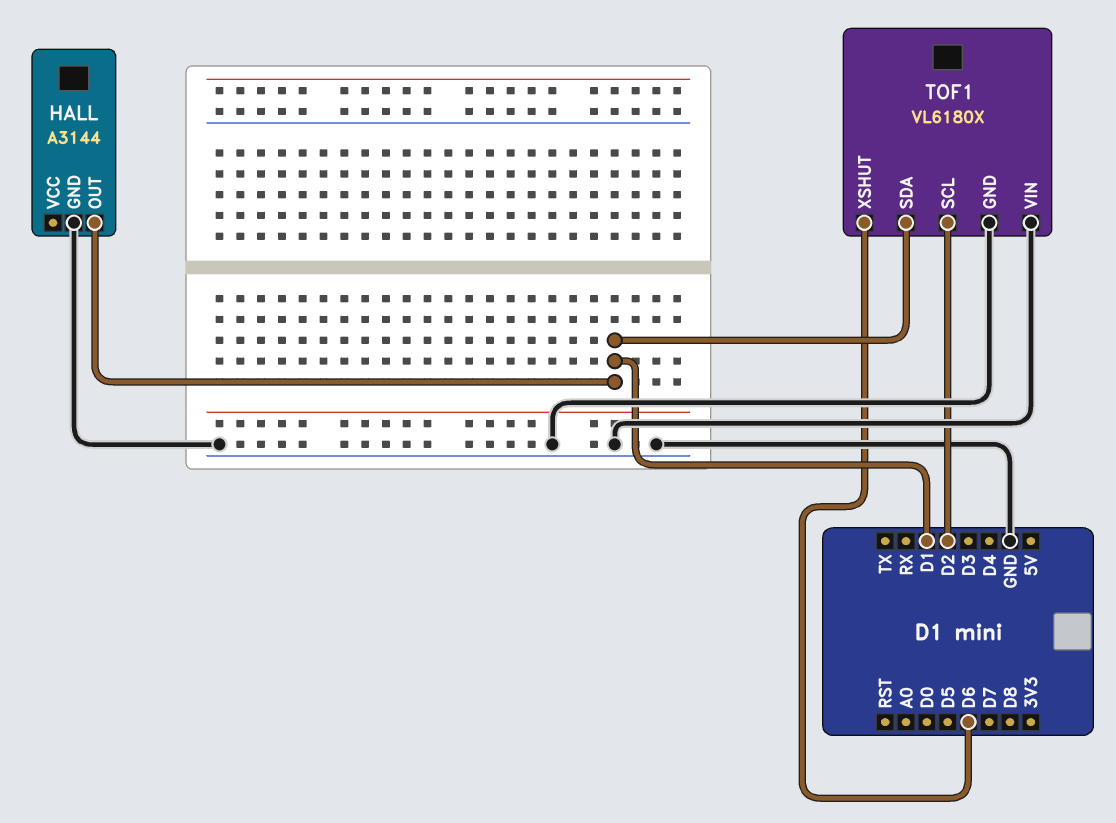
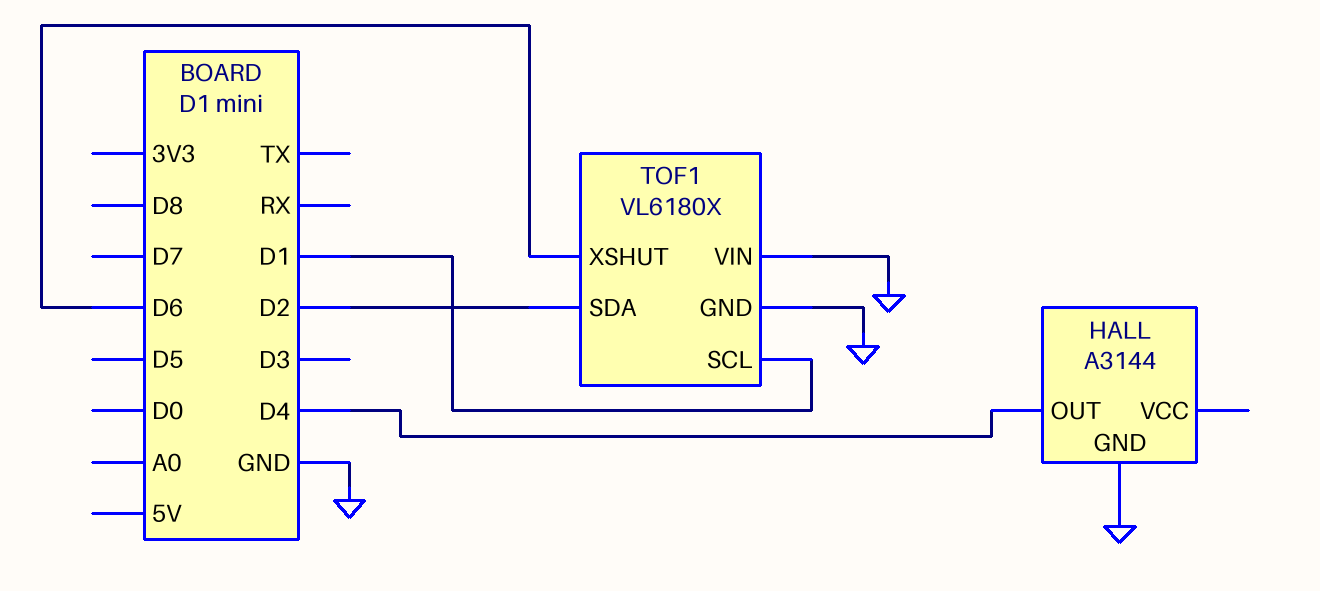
HALL pin OUT: D1 -> D4
TOF1 pin SCL: D2 -> D1
TOF1 pin SDA: D1 -> D2

